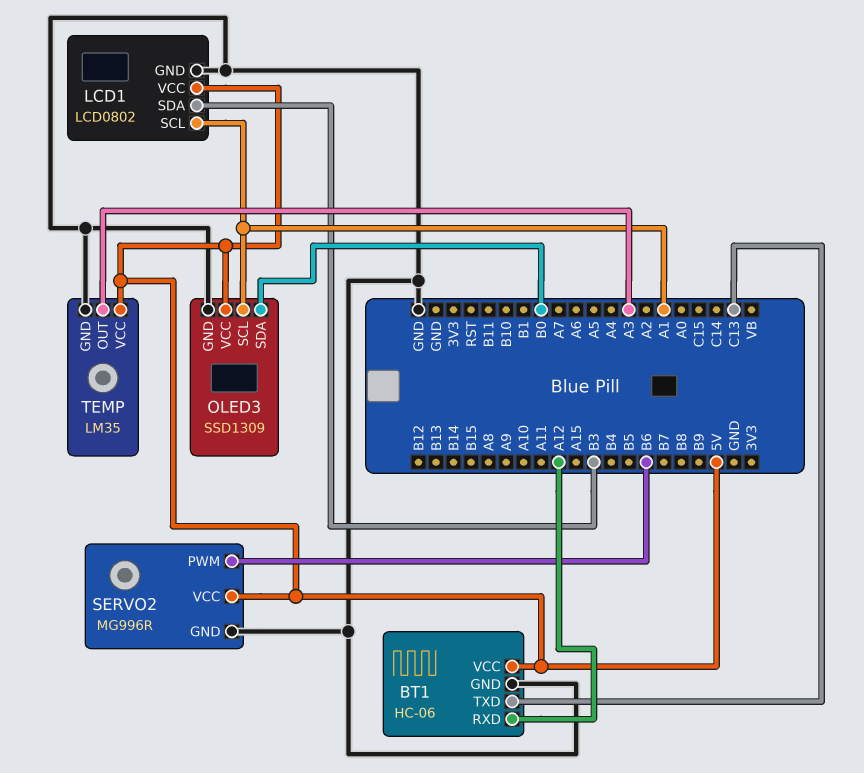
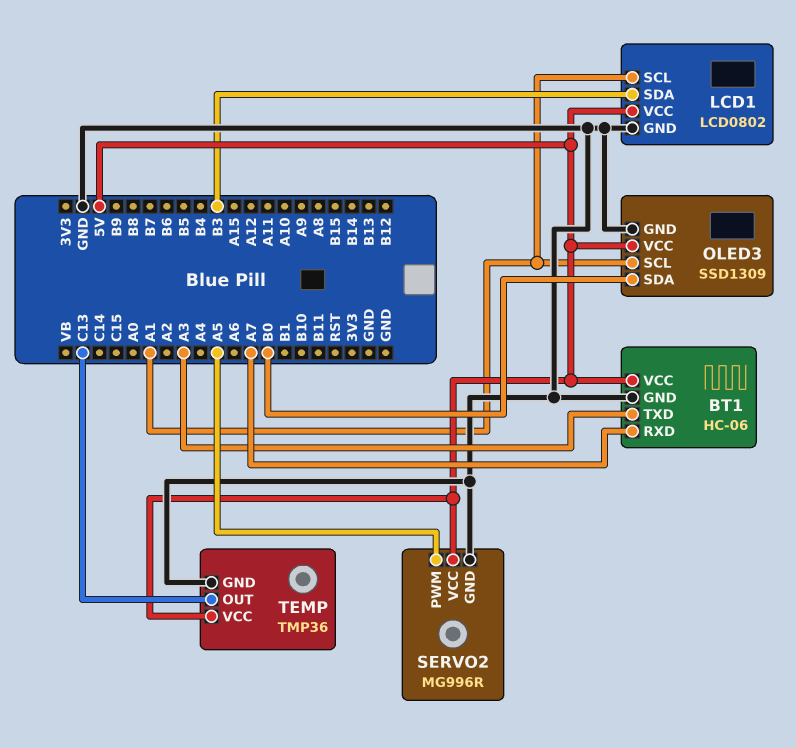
BT1 pin RXD: A12 -> A7
BT1 pin TXD: C13 -> A3
SERVO2 pin PWM: B6 -> A5
TEMP: LM35 -> TMP36
TEMP pin OUT: A3 -> C13

